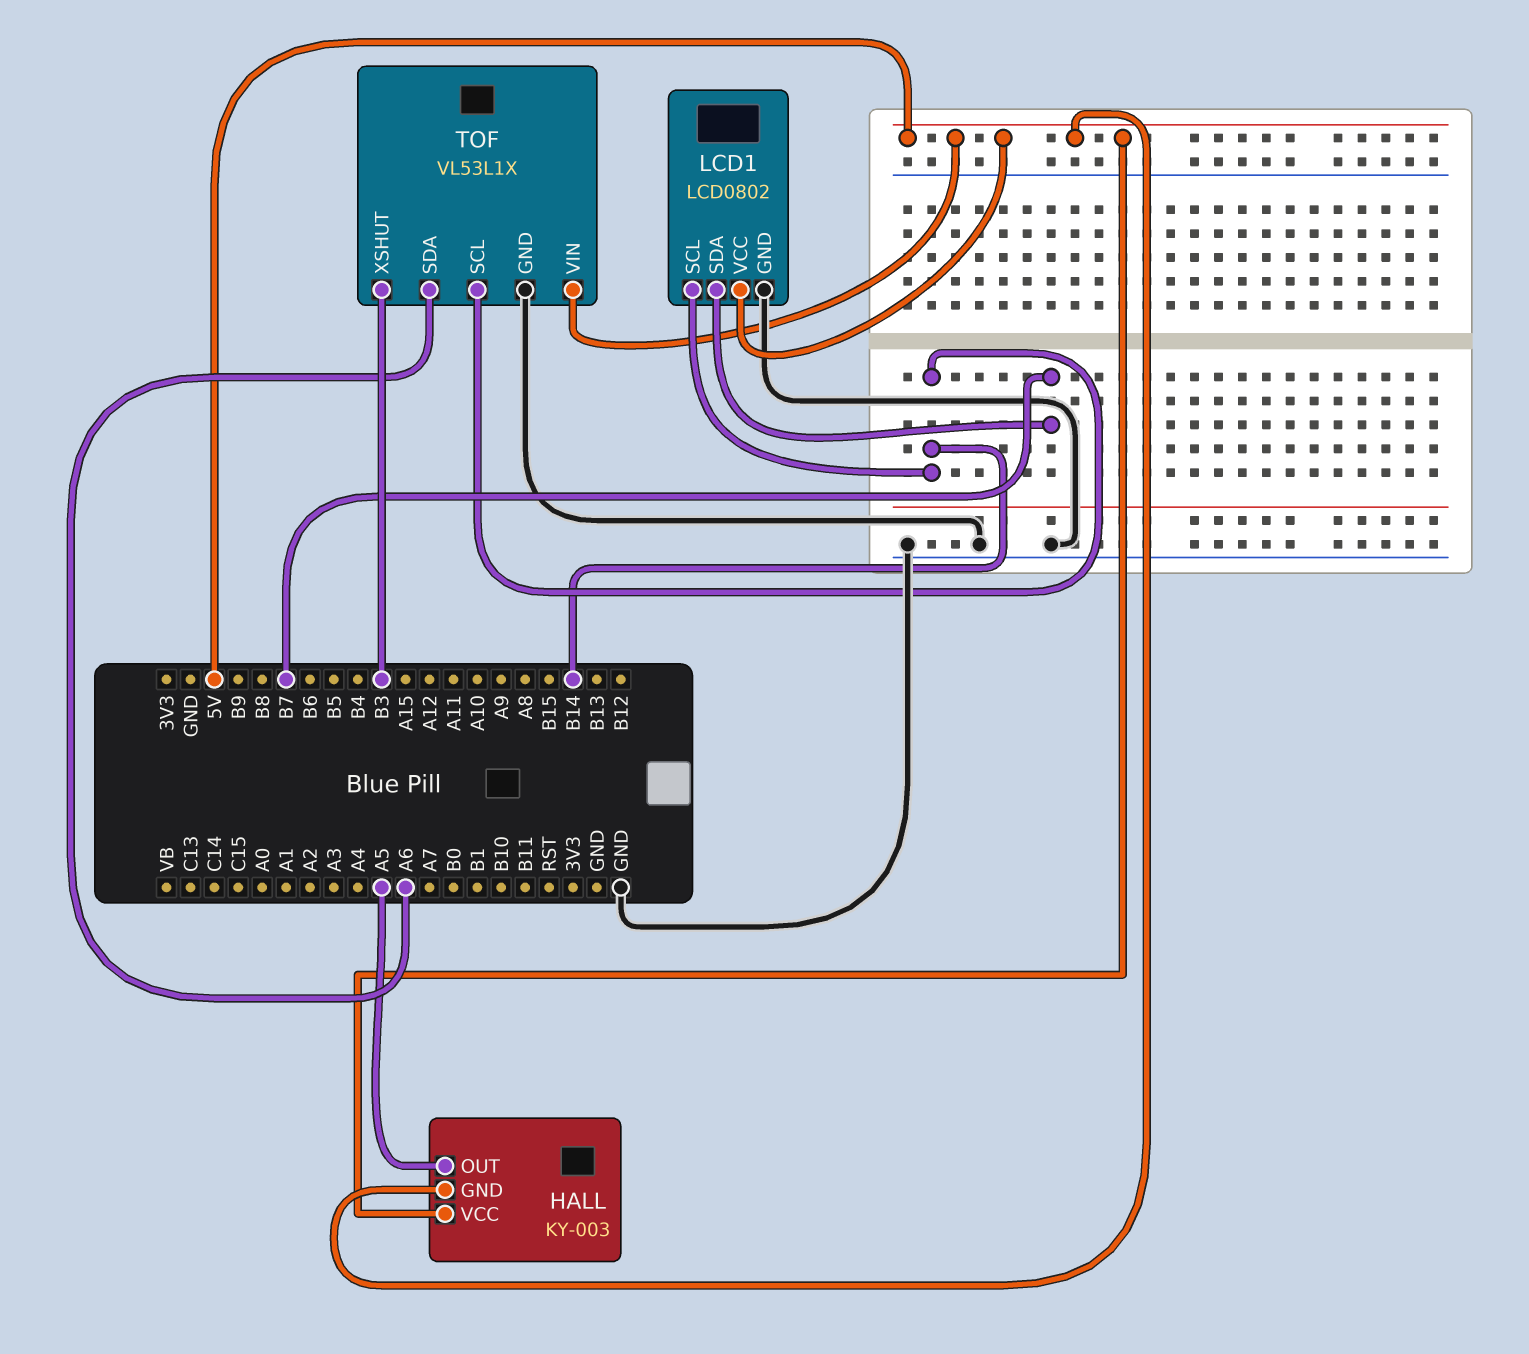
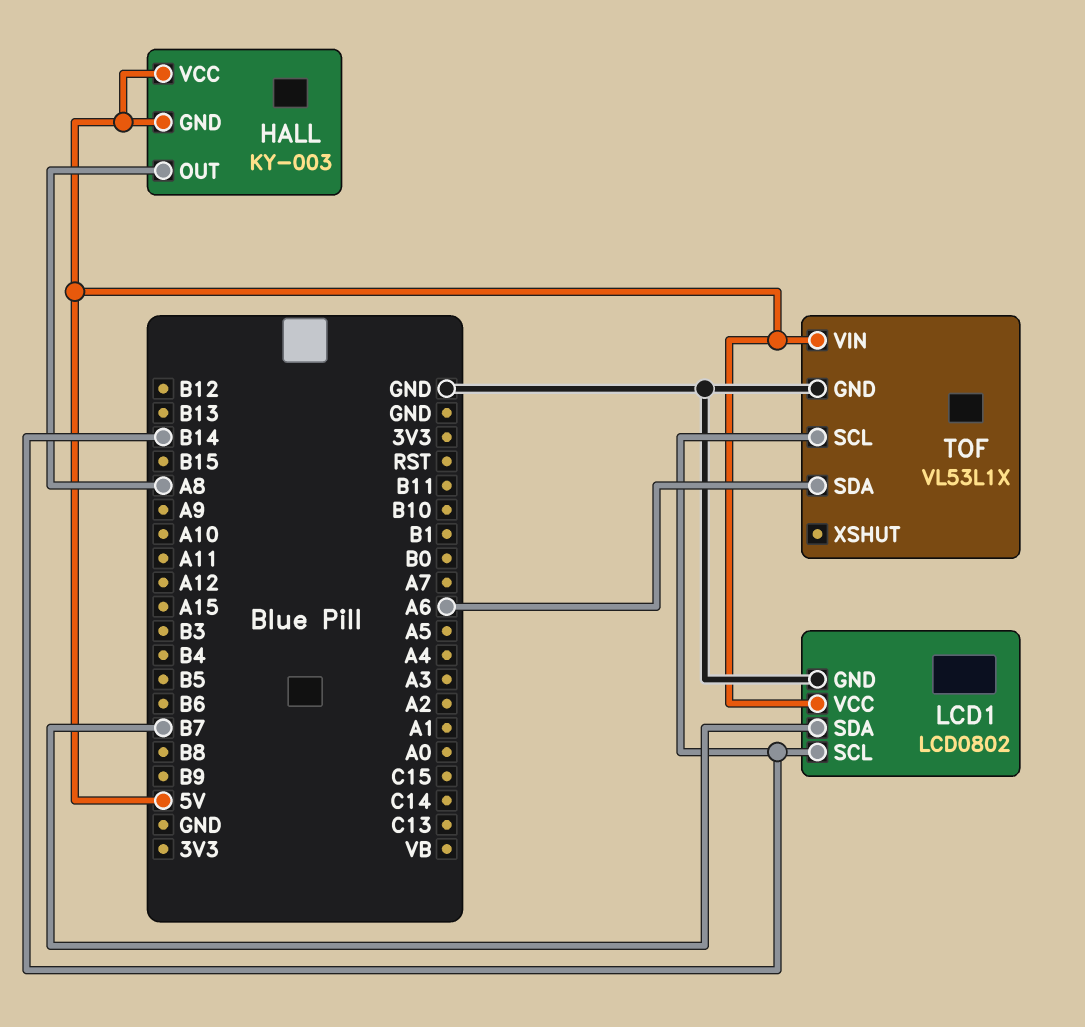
HALL pin OUT: A5 -> A8
TOF pin XSHUT: B3 -> none

